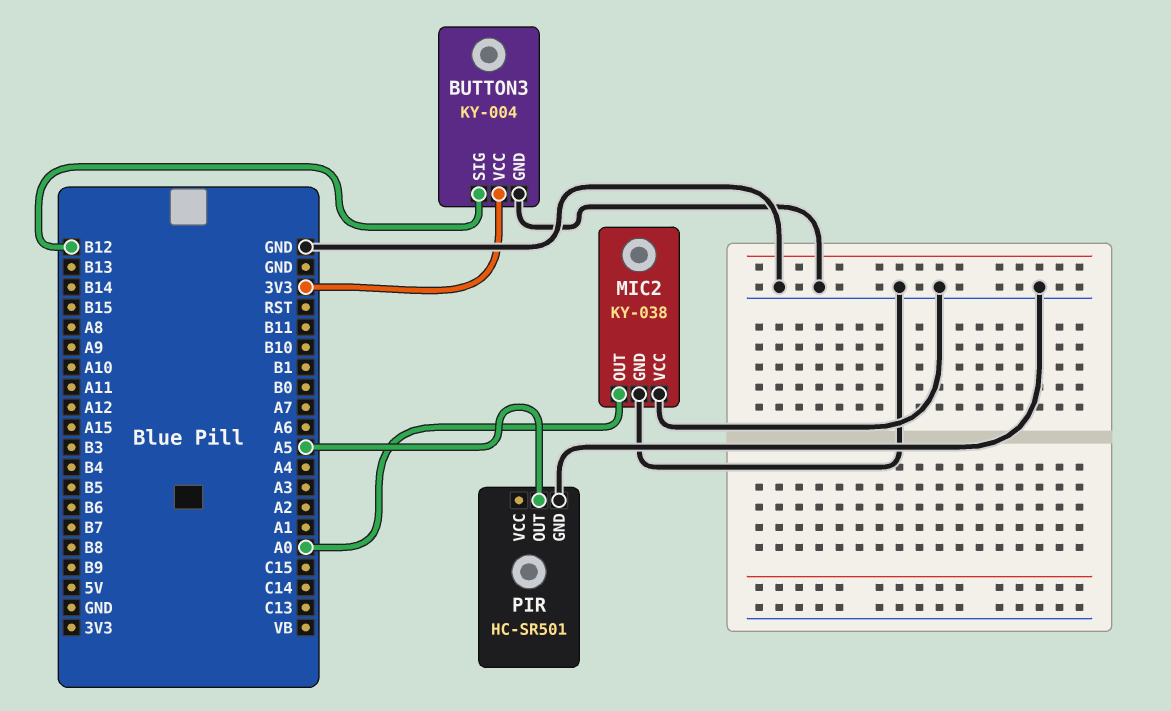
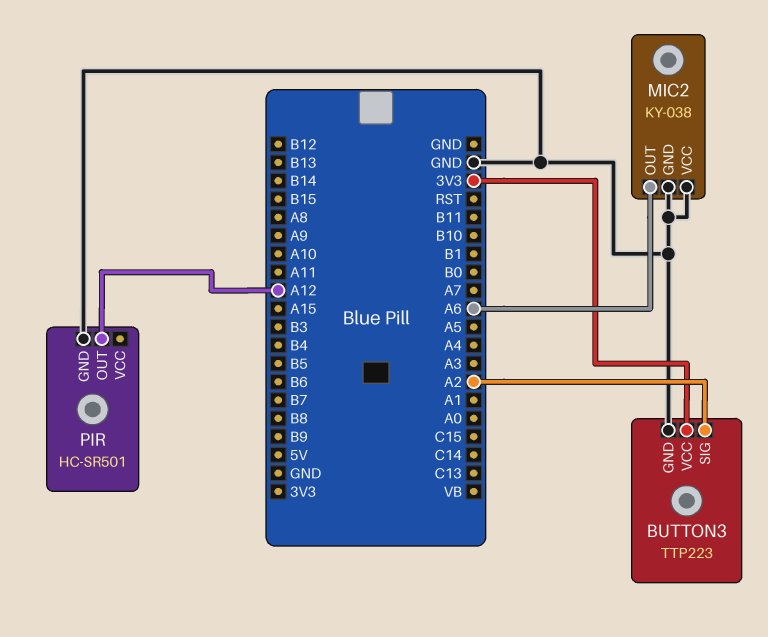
BUTTON3: KY-004 -> TTP223
BUTTON3 pin SIG: B12 -> A2
MIC2 pin OUT: A0 -> A6
PIR pin OUT: A5 -> A12

